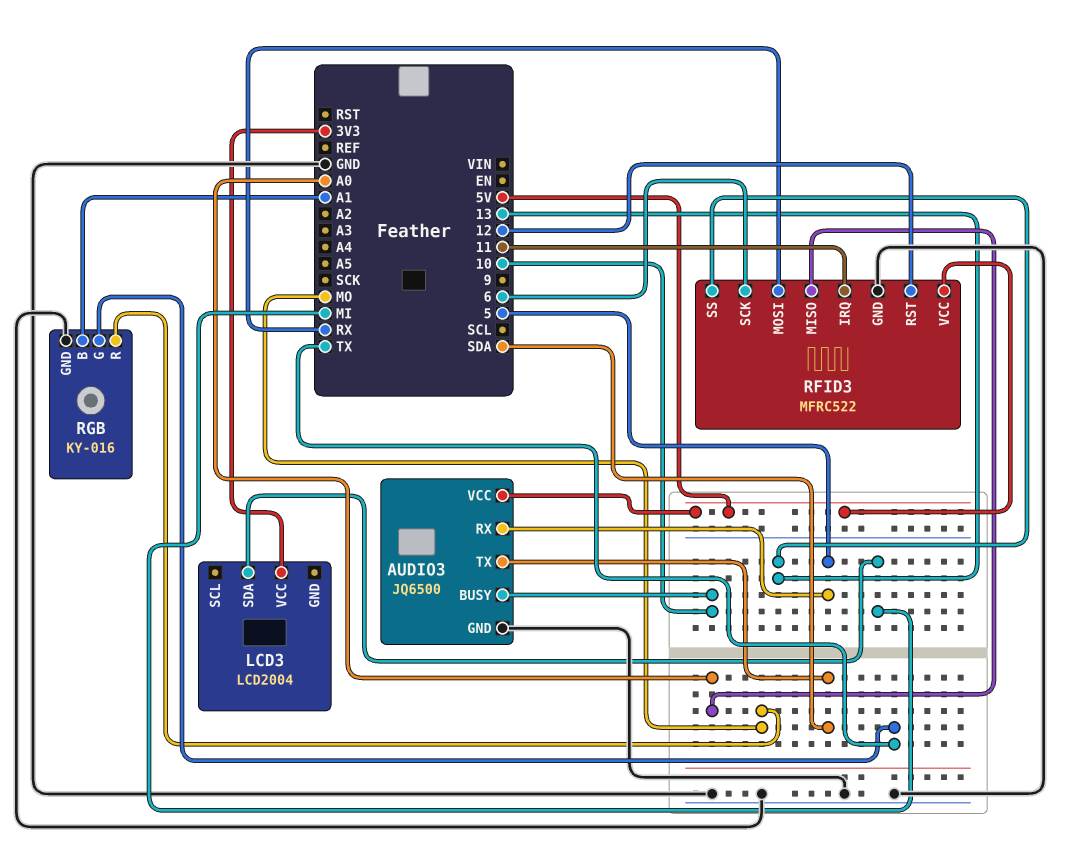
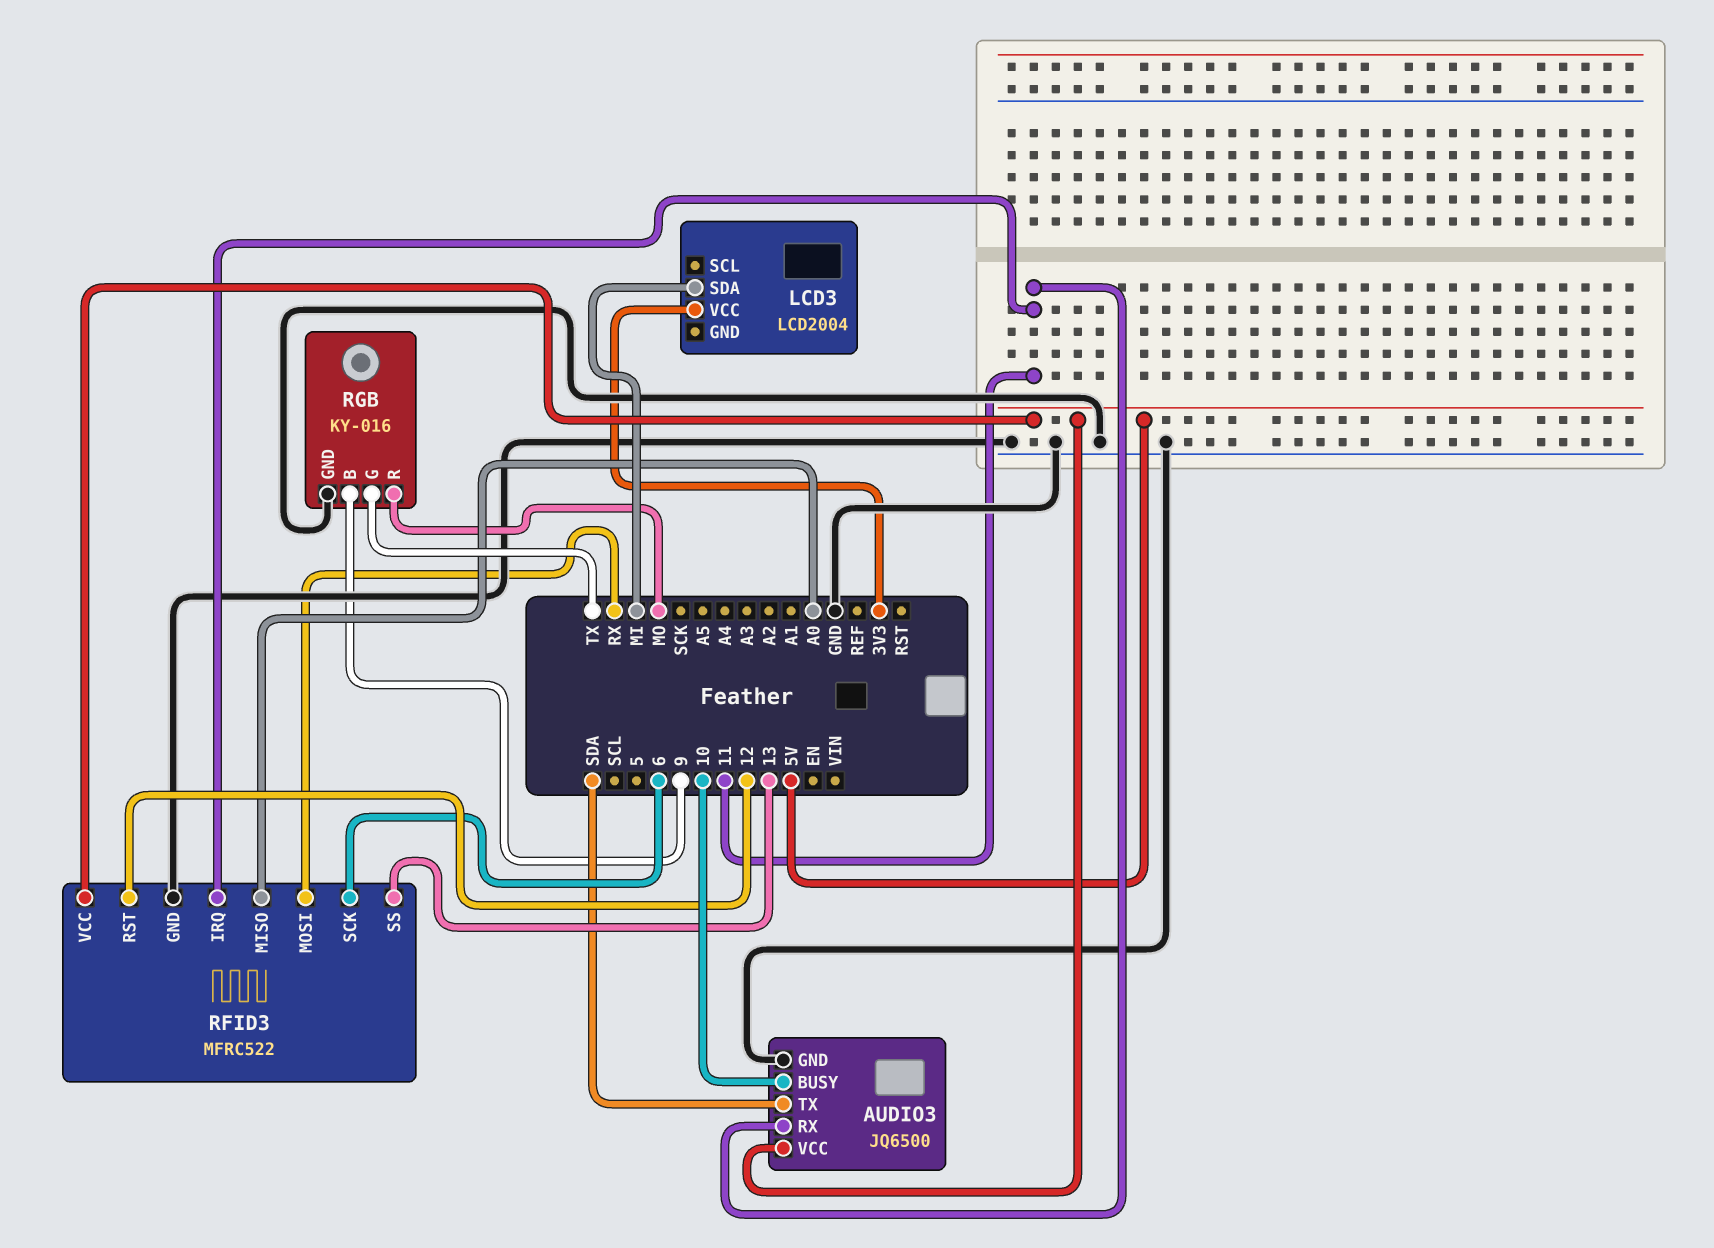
AUDIO3 pin RX: 5 -> 11
RGB pin B: A1 -> 9

